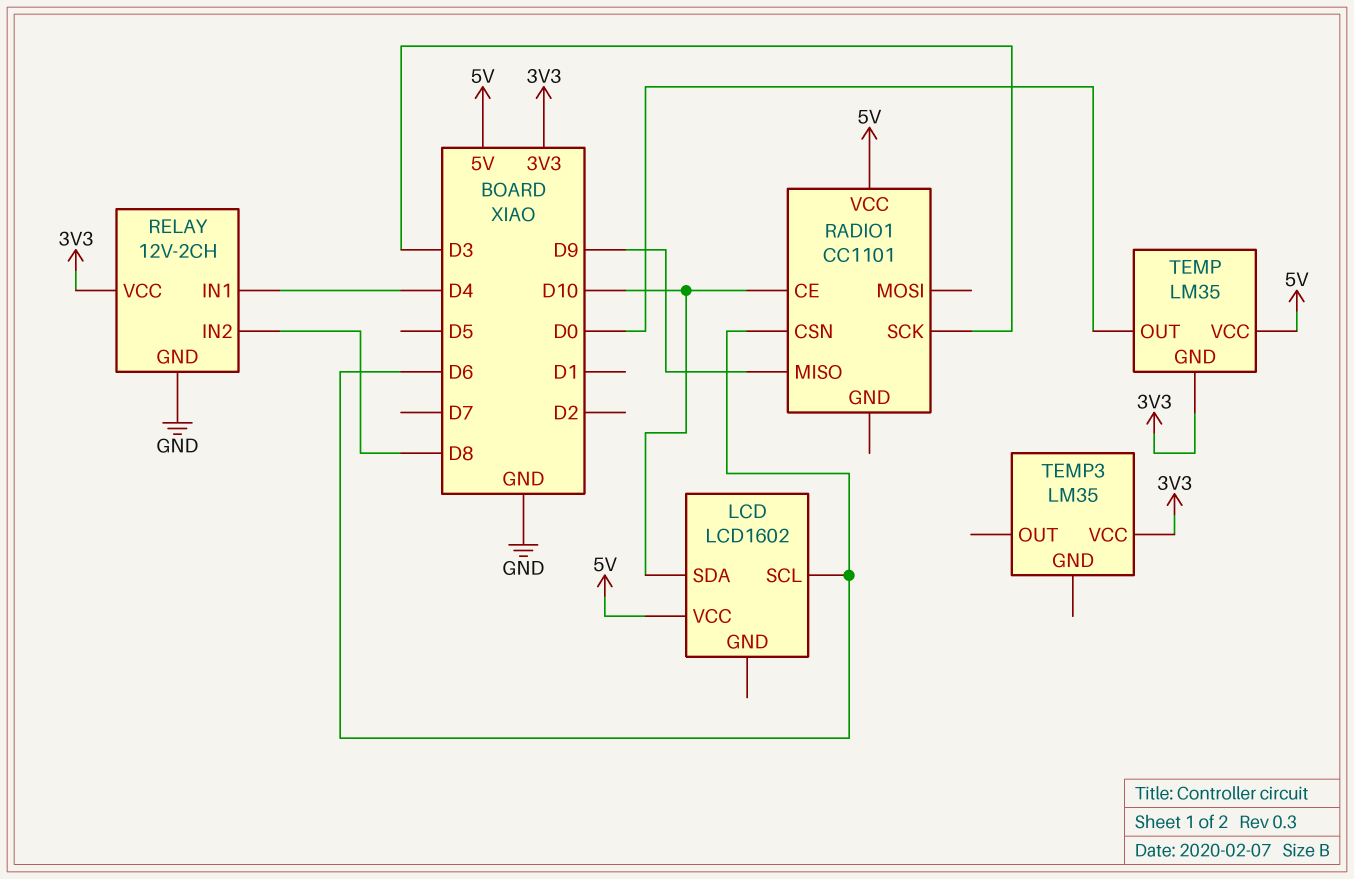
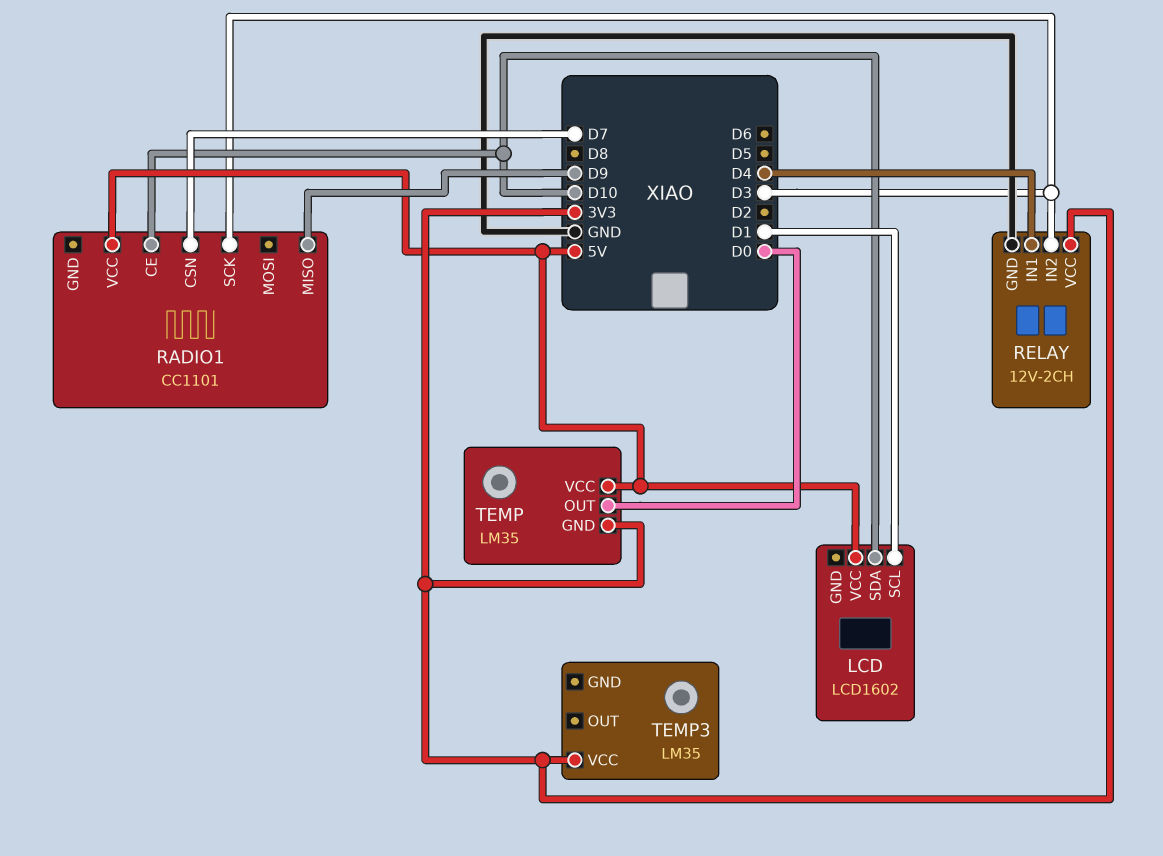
LCD pin SCL: D6 -> D1
RADIO1 pin CSN: D6 -> D7
RELAY pin IN2: D8 -> D3

